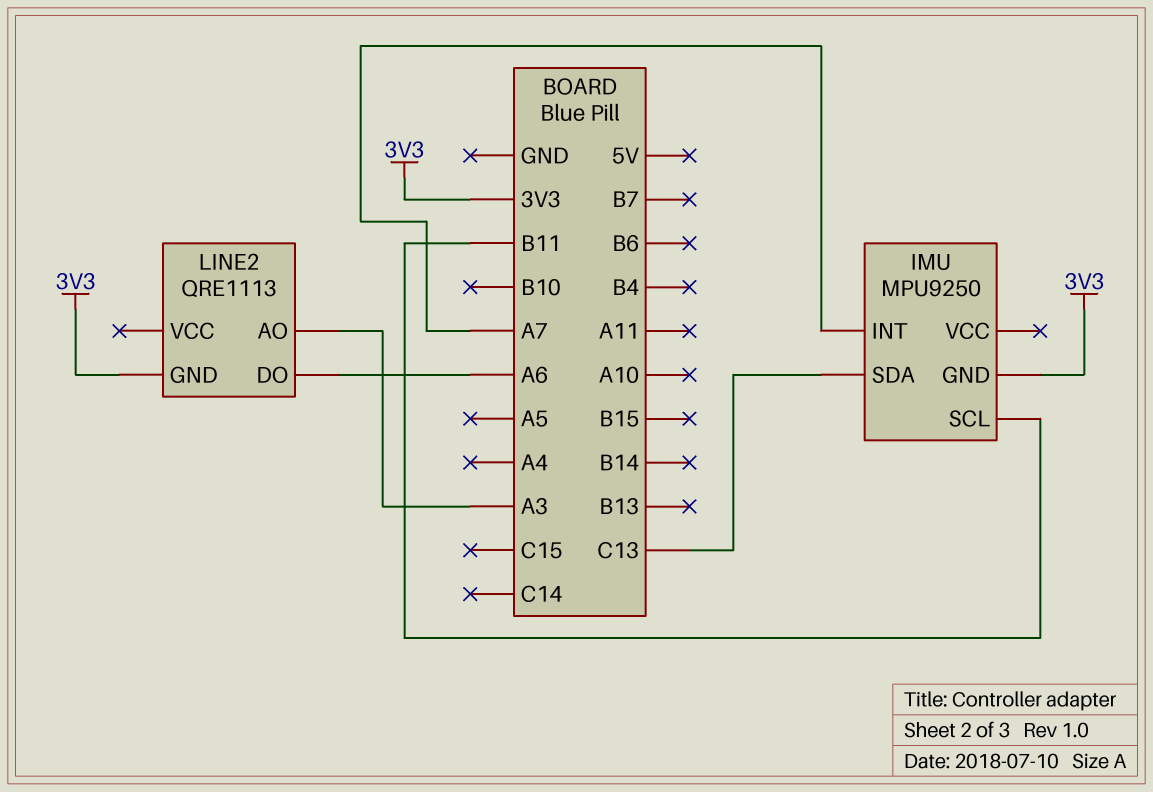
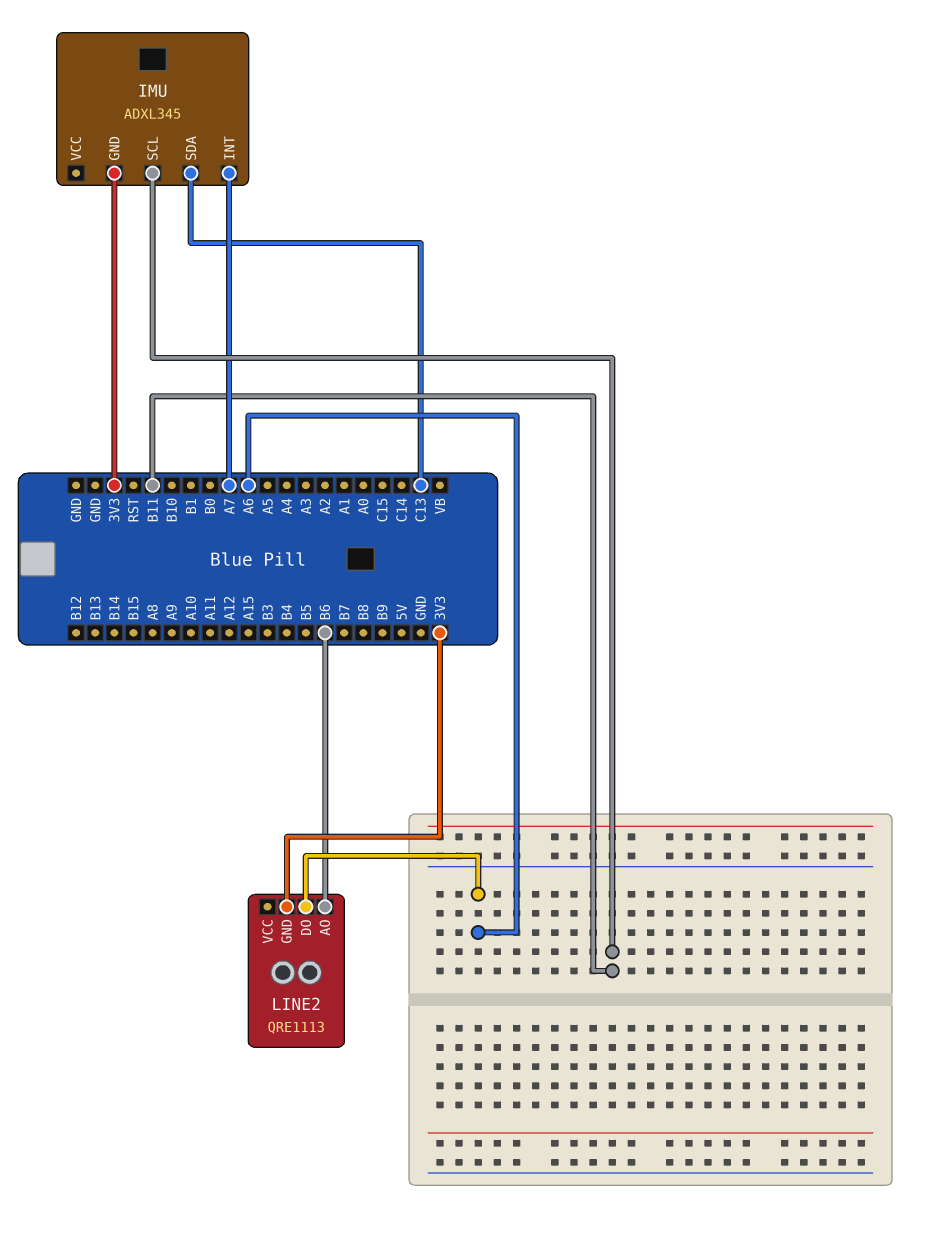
IMU: MPU9250 -> ADXL345
LINE2 pin AO: A3 -> B6

